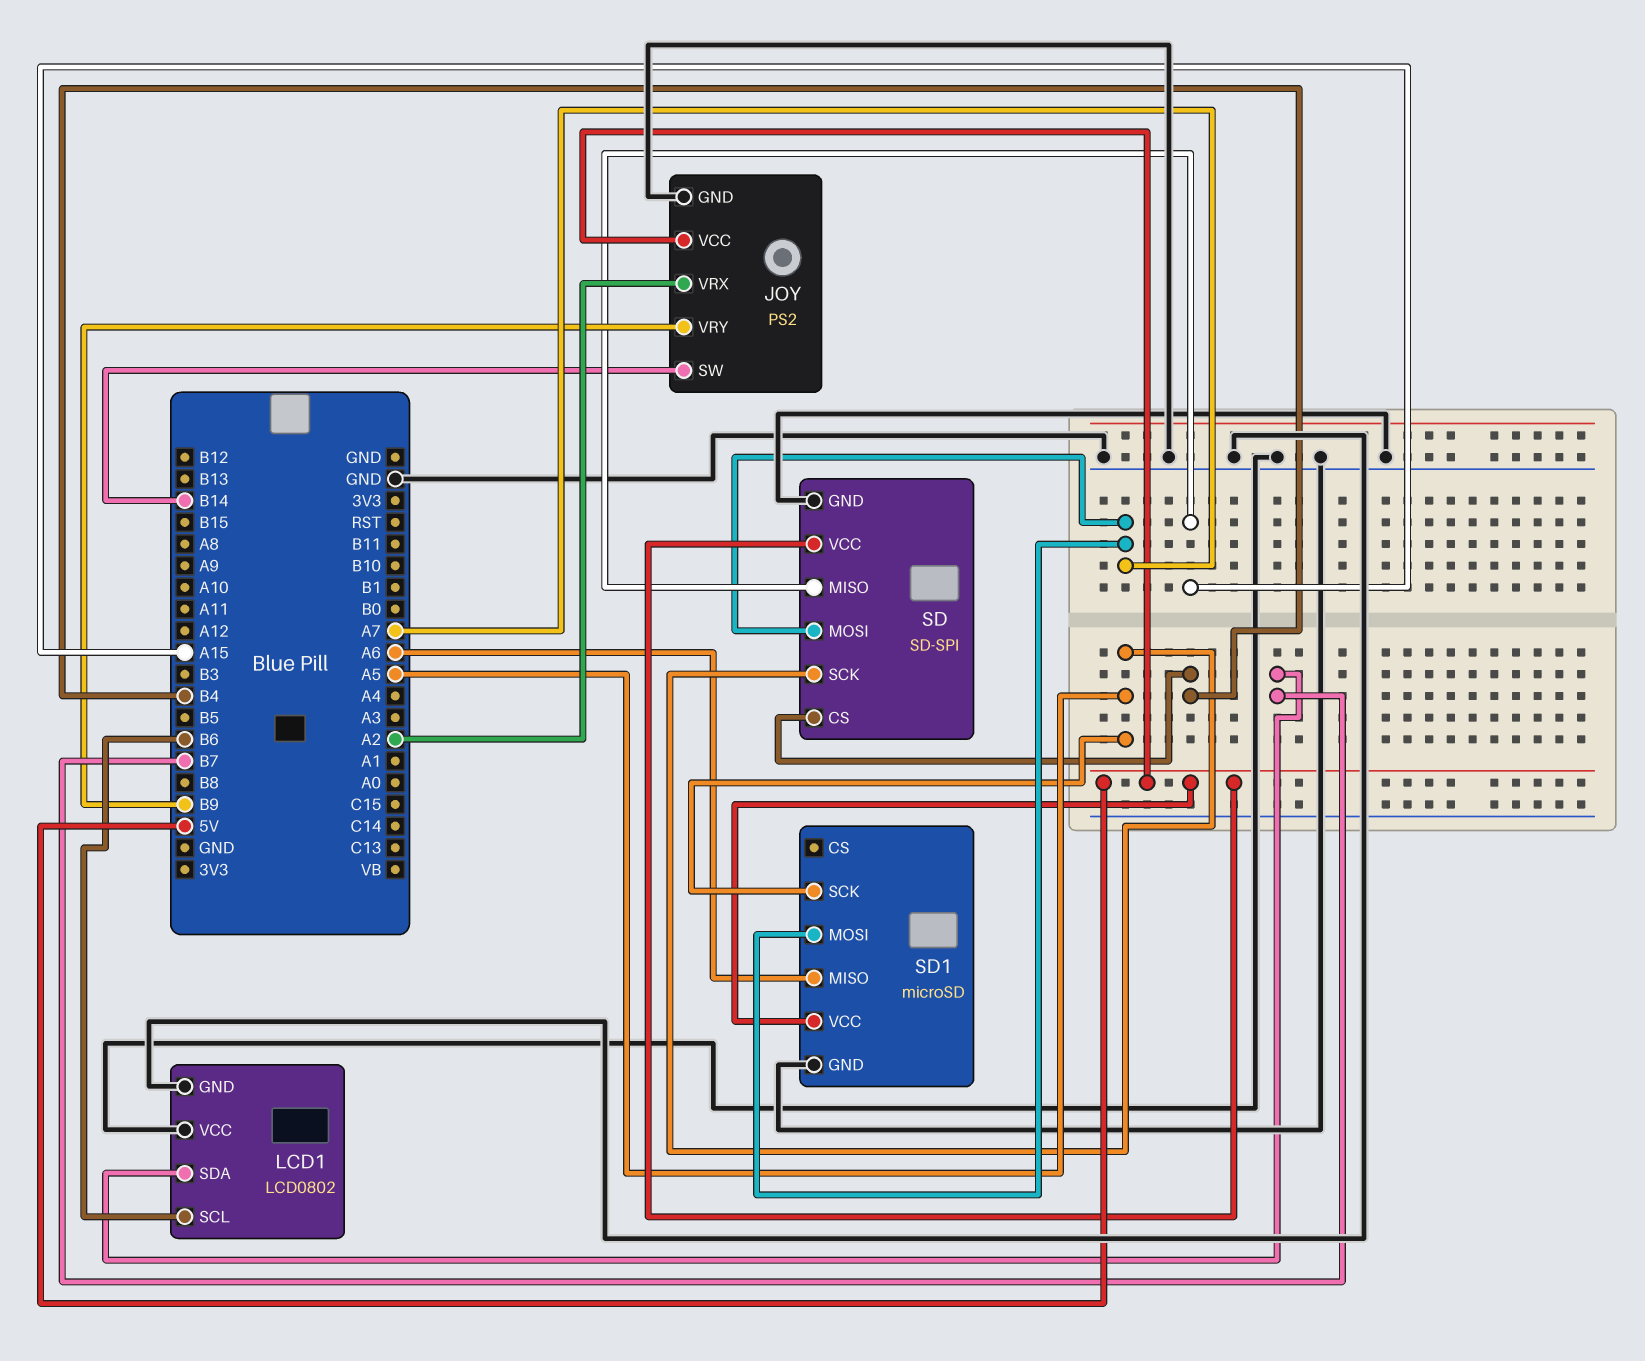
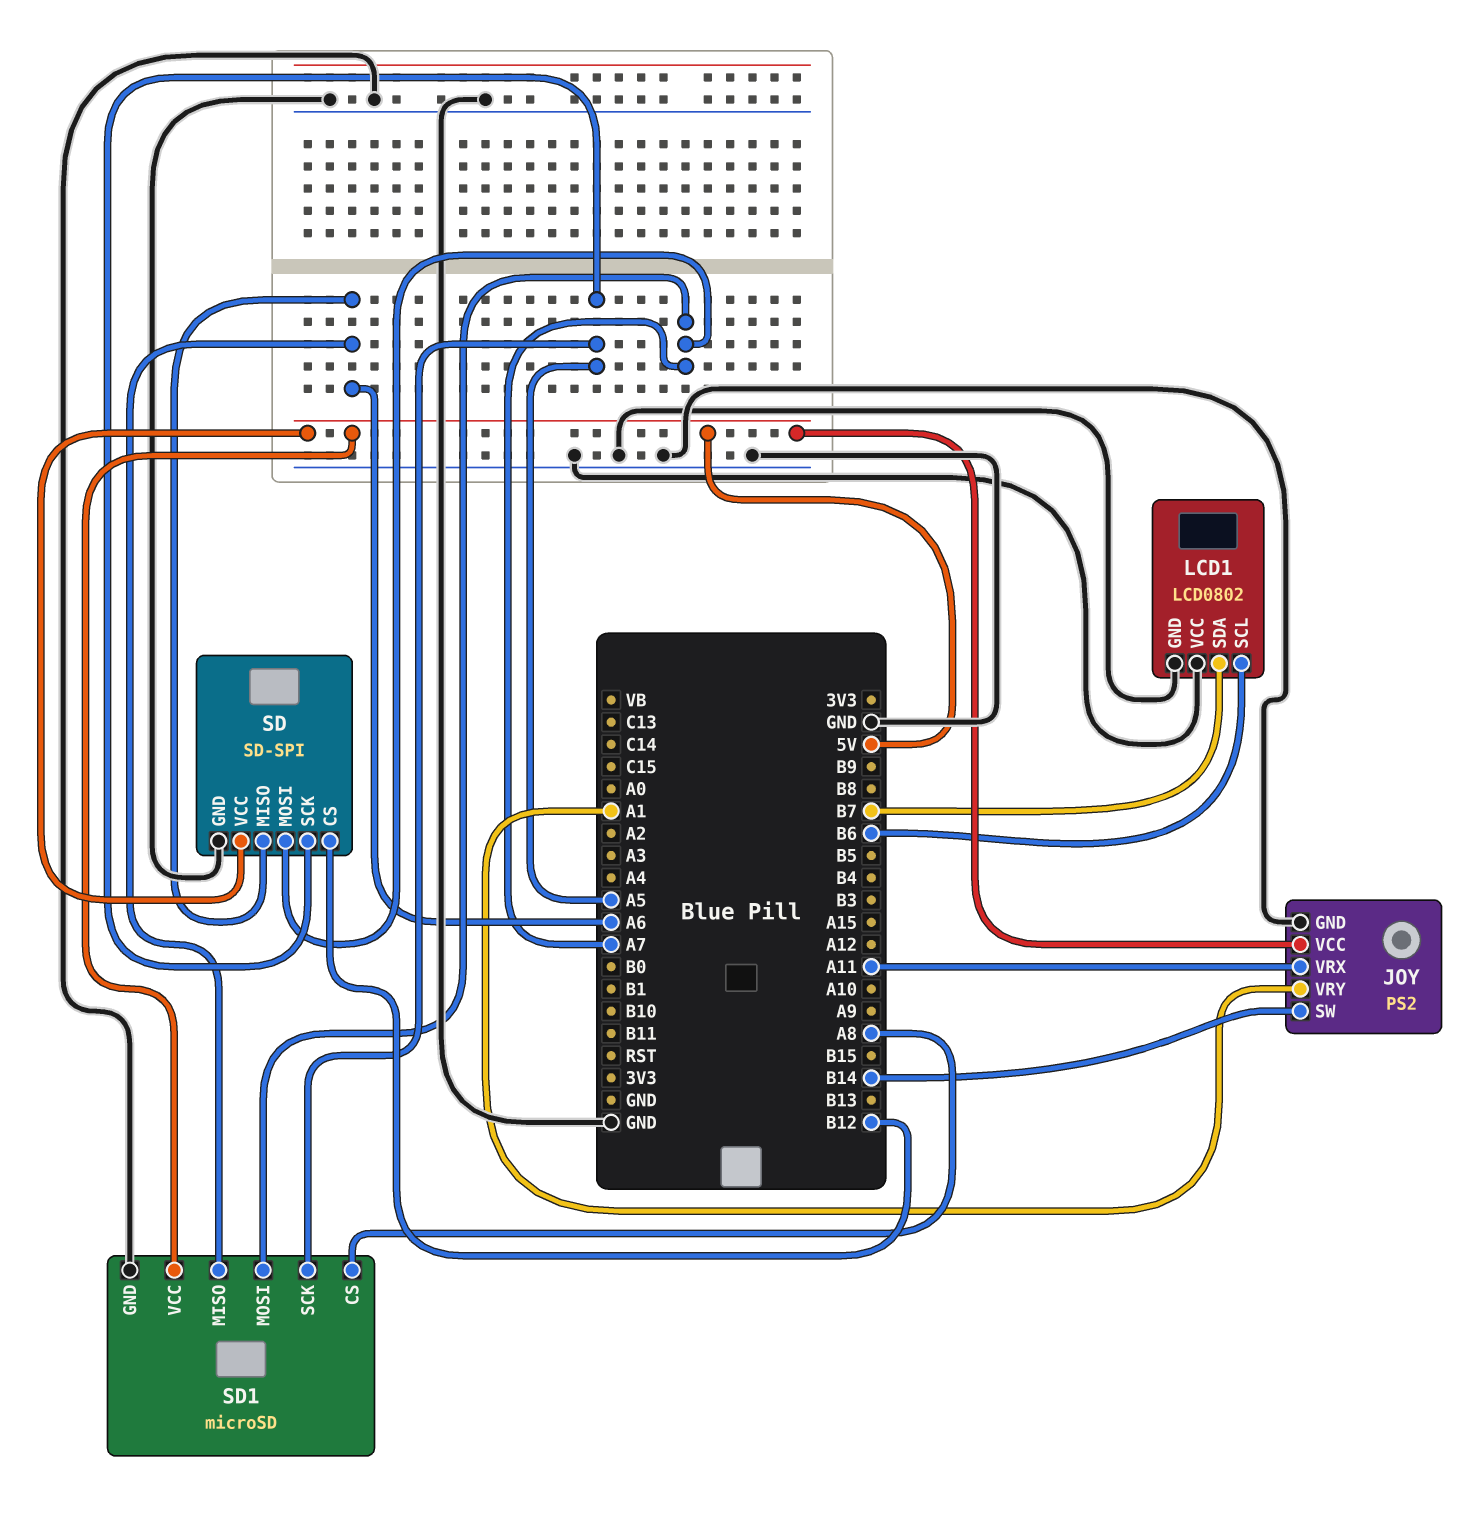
JOY pin VRX: A2 -> A11
JOY pin VRY: B9 -> A1
SD pin CS: B4 -> B12
SD pin MISO: A15 -> A6
SD1 pin CS: none -> A8

